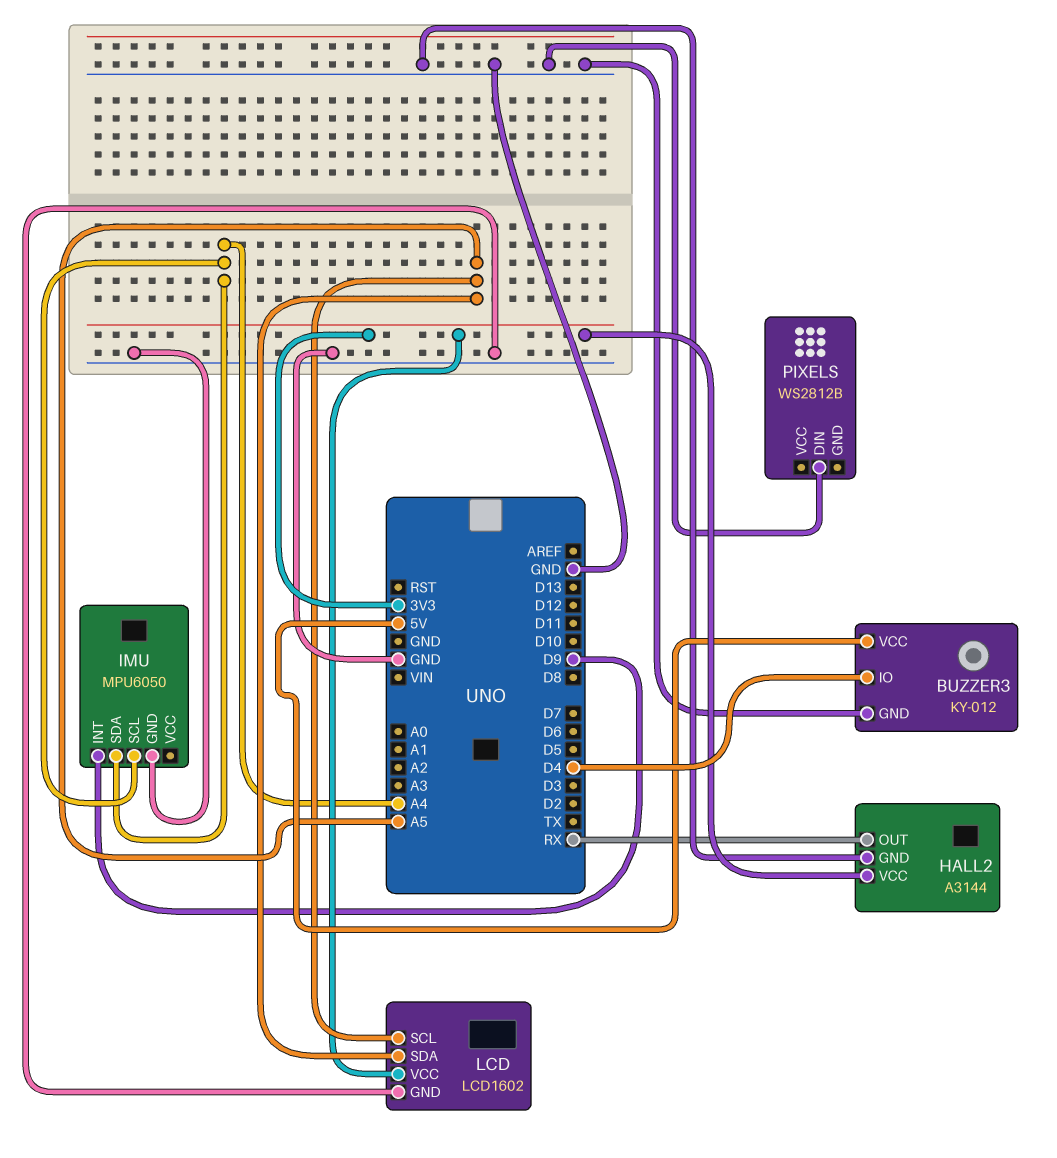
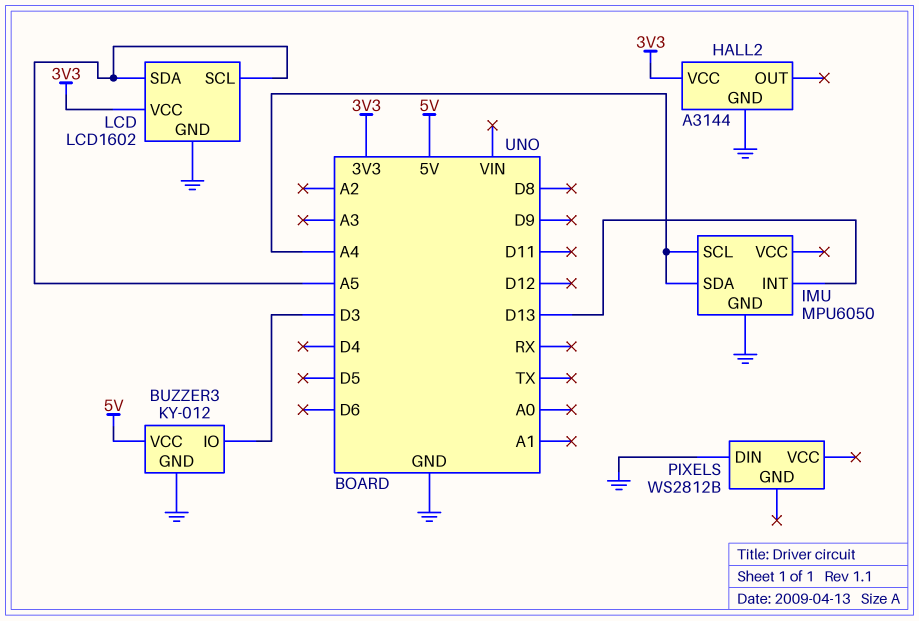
BUZZER3 pin IO: D4 -> D3
HALL2 pin OUT: RX -> none
IMU pin INT: D9 -> D13

